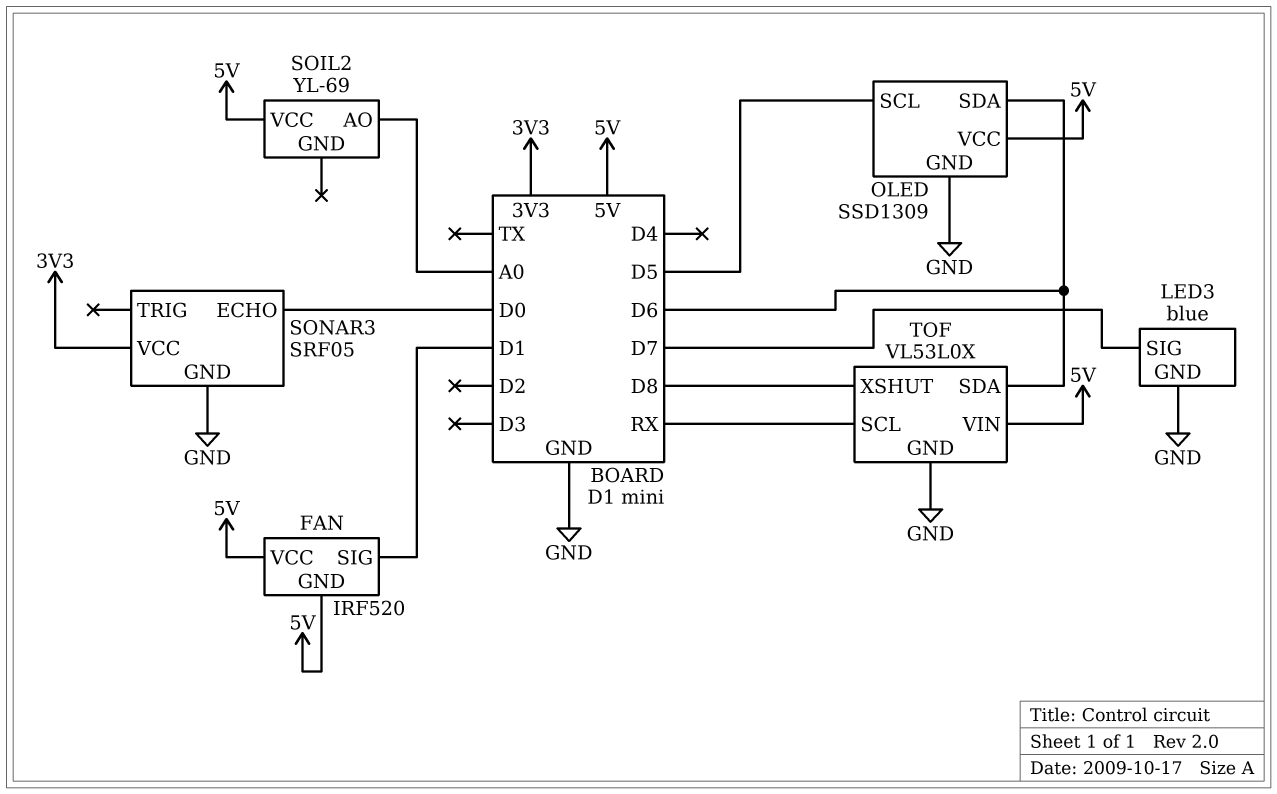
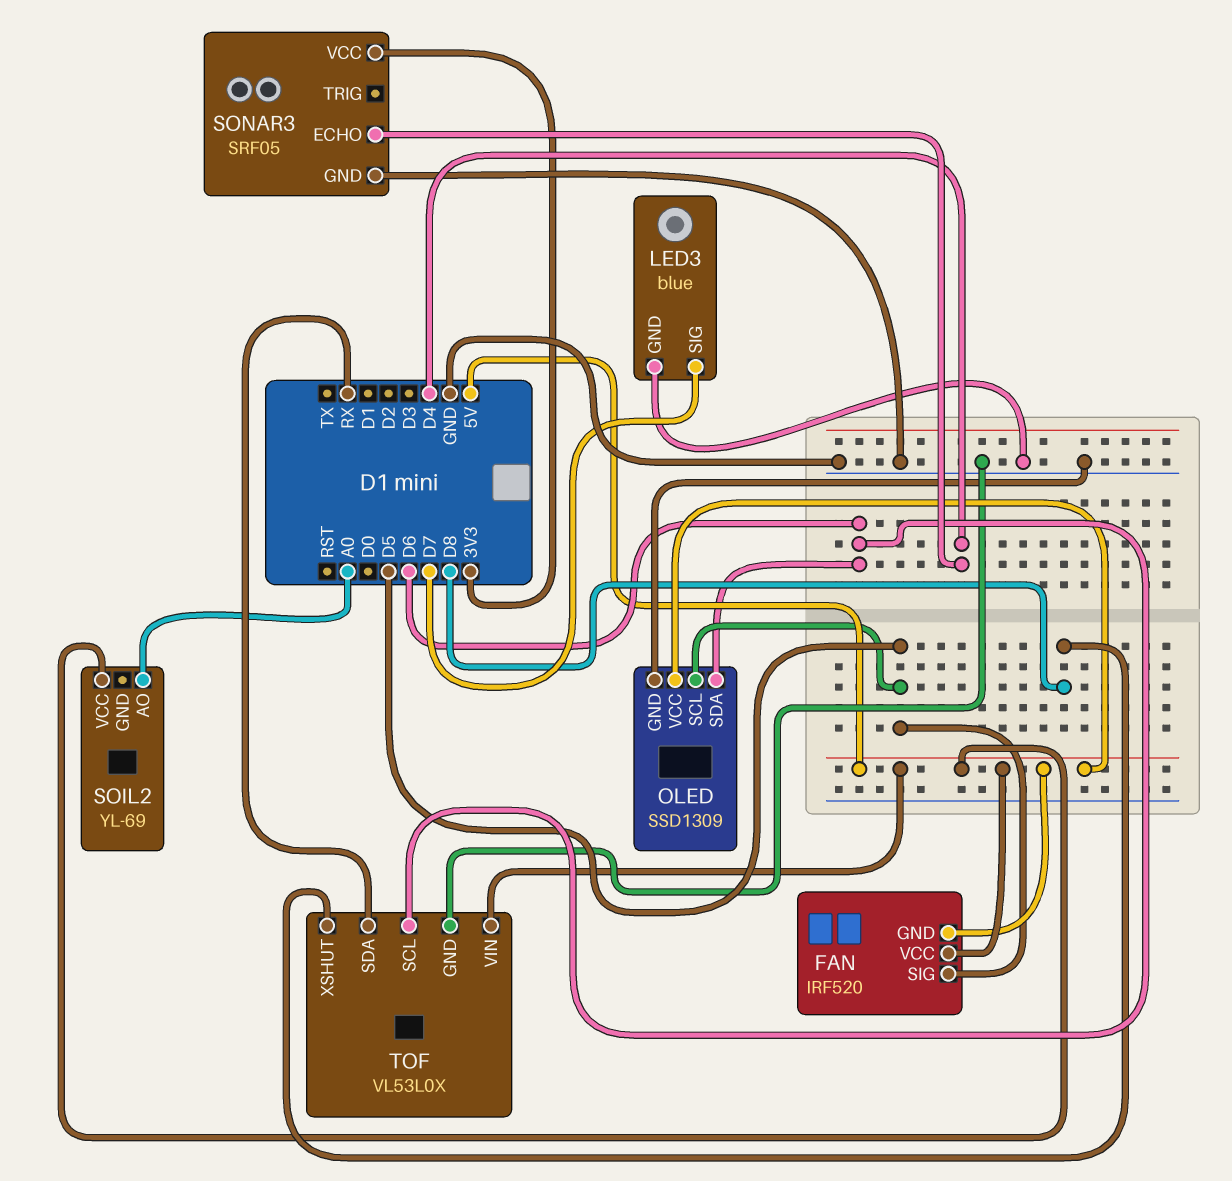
FAN pin SIG: D1 -> D5
SONAR3 pin ECHO: D0 -> D4
TOF pin SCL: RX -> D6
TOF pin SDA: D6 -> RX

